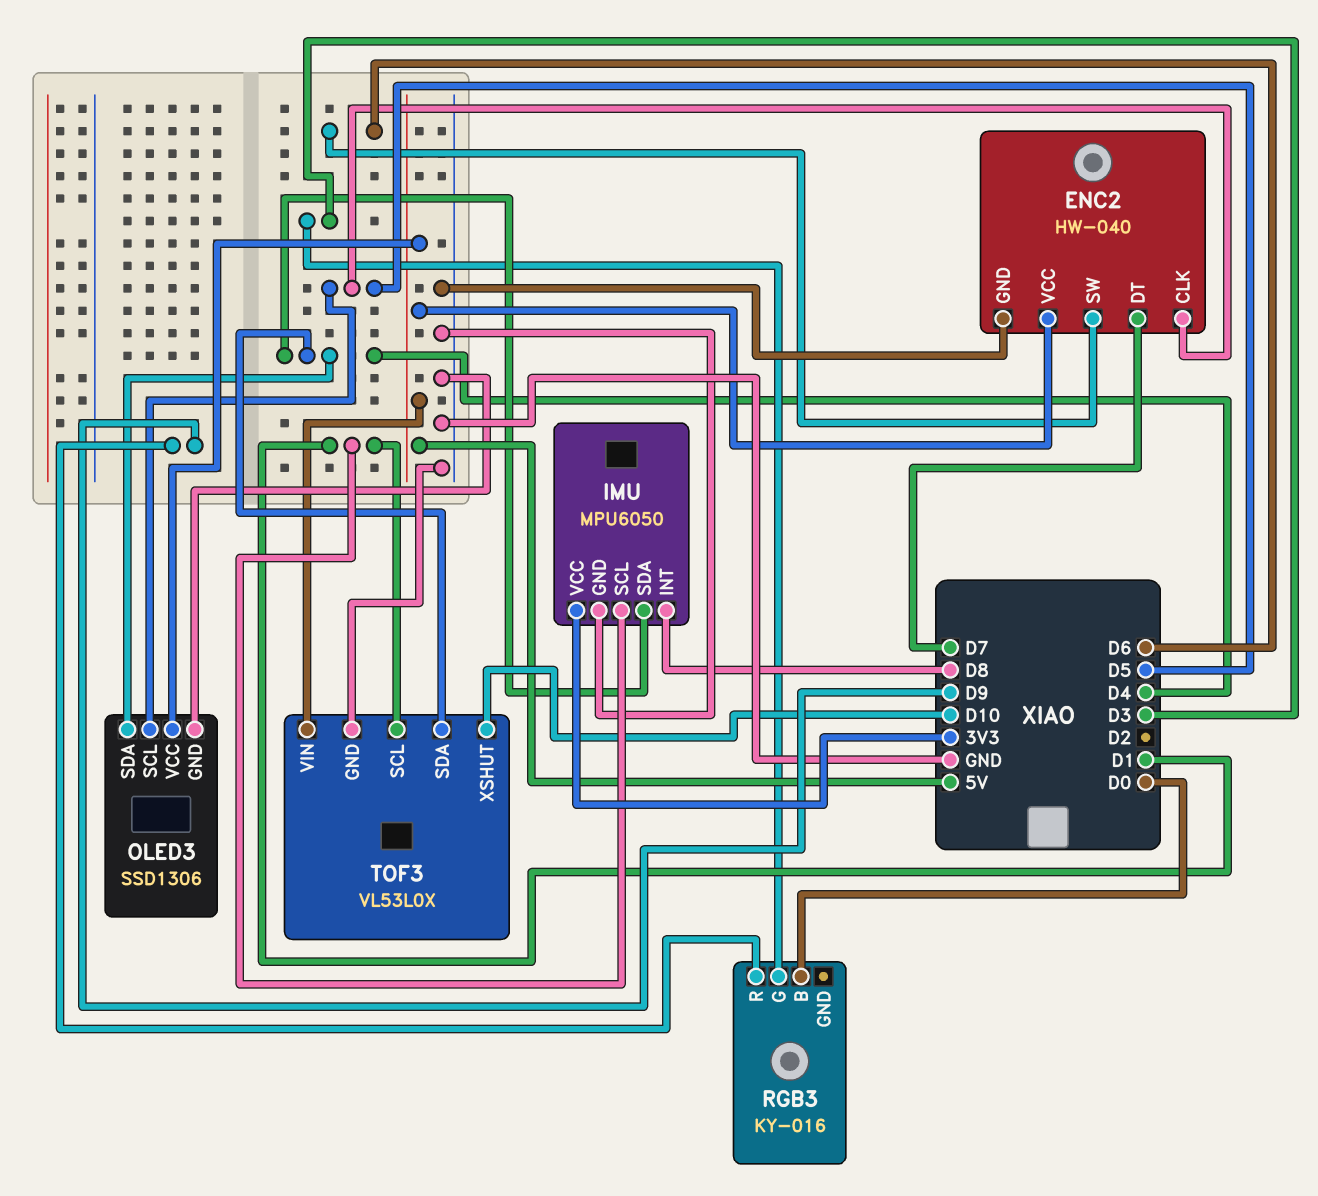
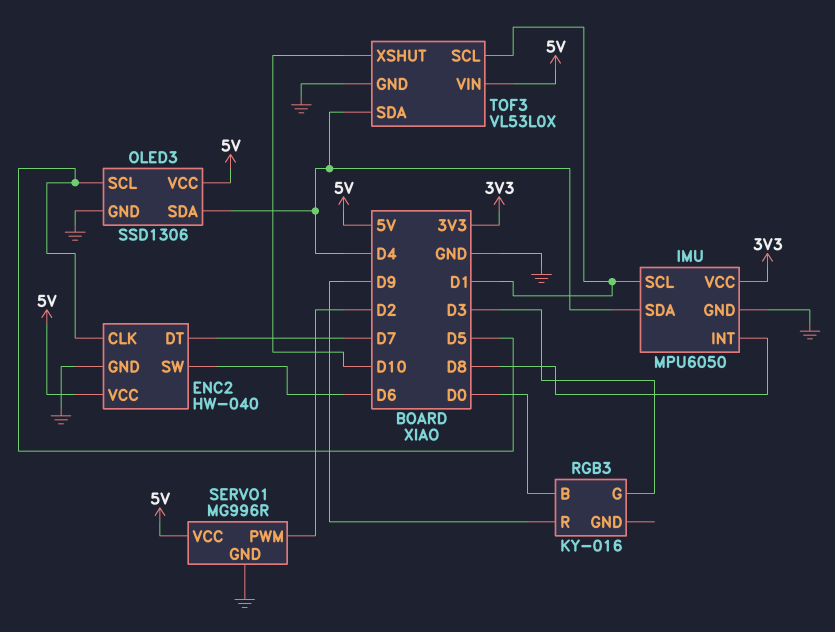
SERVO1: none -> MG996R
SERVO1 pin GND: none -> GND
SERVO1 pin PWM: none -> D2
SERVO1 pin VCC: none -> 5V

